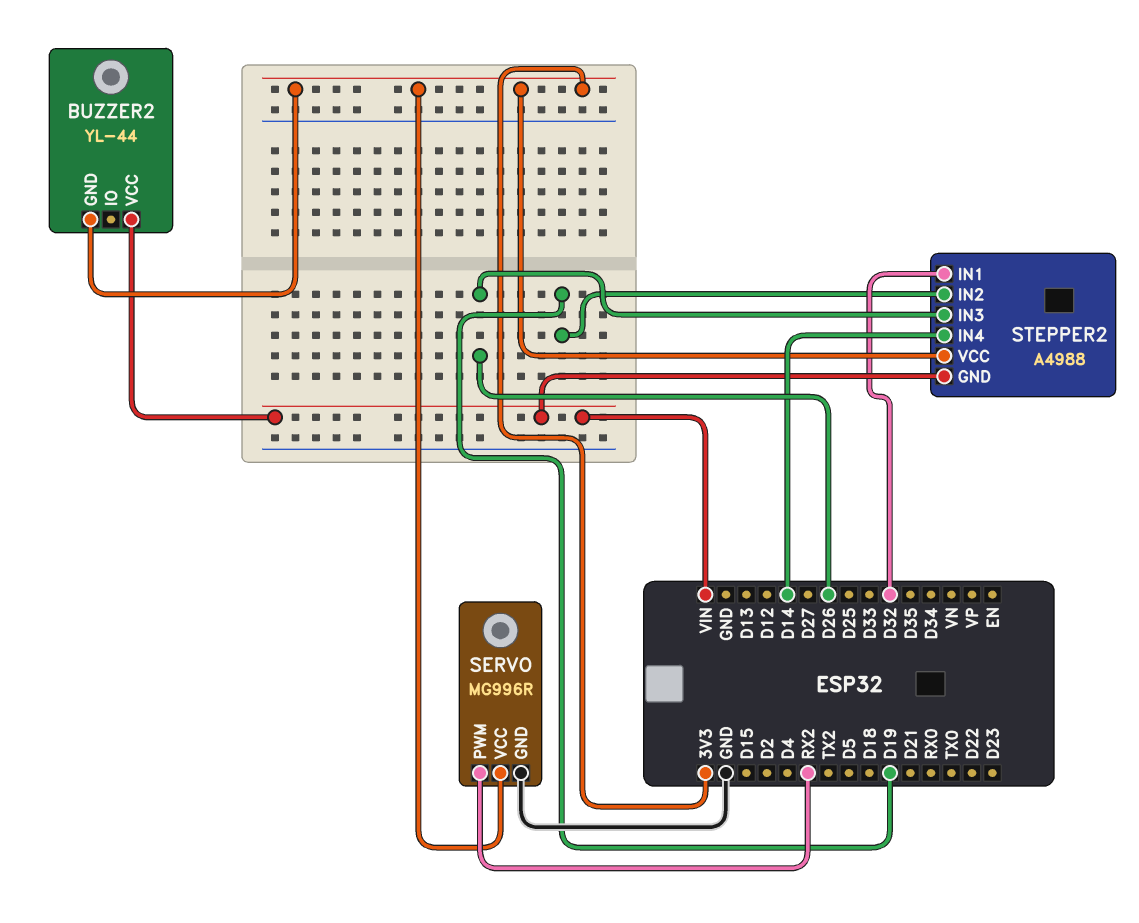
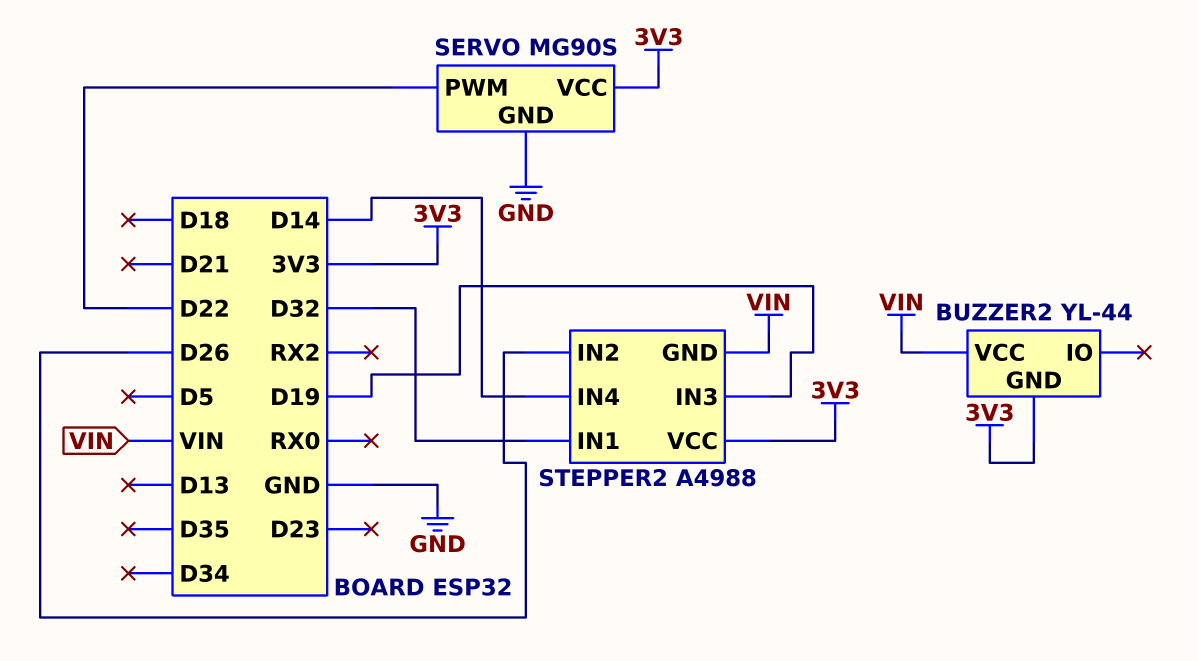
SERVO: MG996R -> MG90S
SERVO pin PWM: RX2 -> D22
STEPPER2 pin IN2: D19 -> D26
STEPPER2 pin IN3: D26 -> D19

